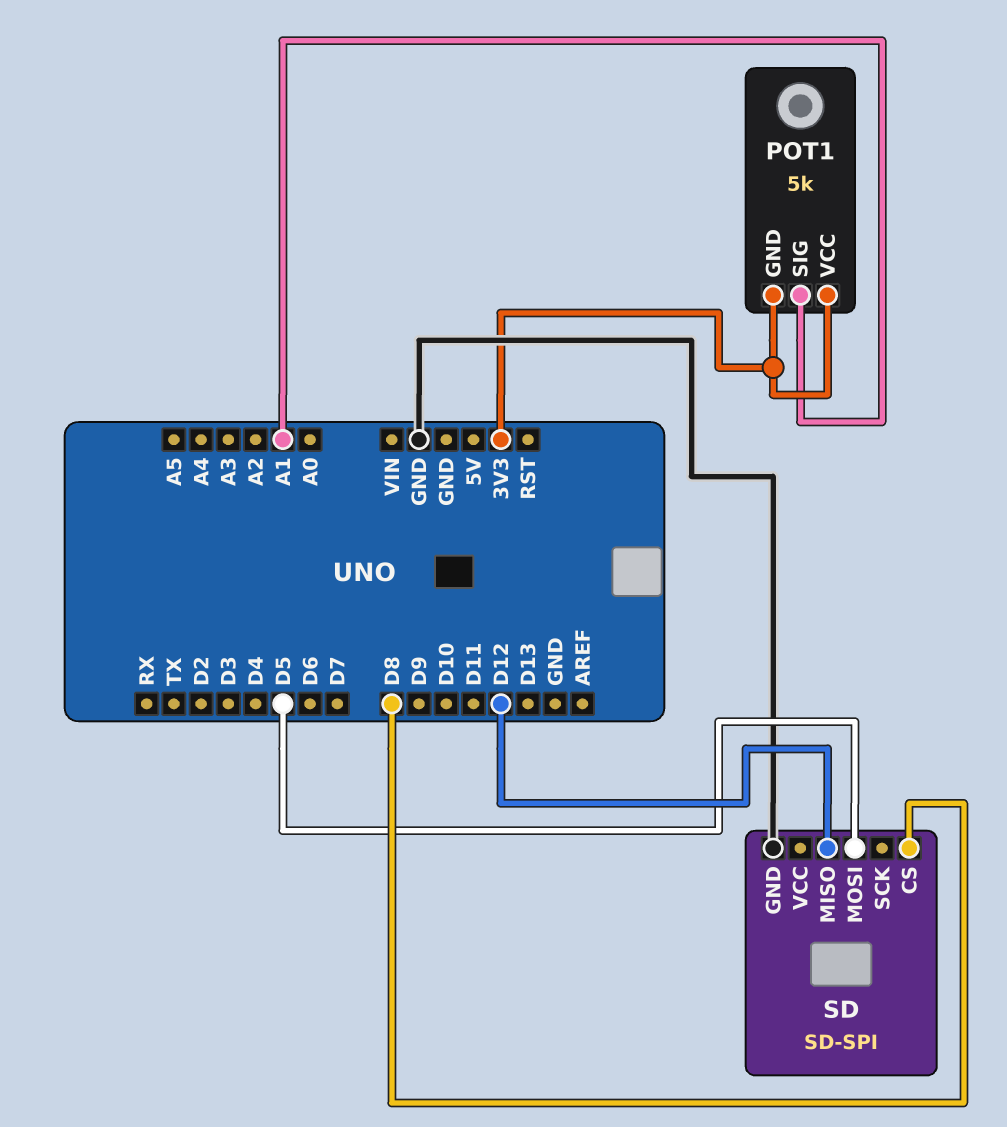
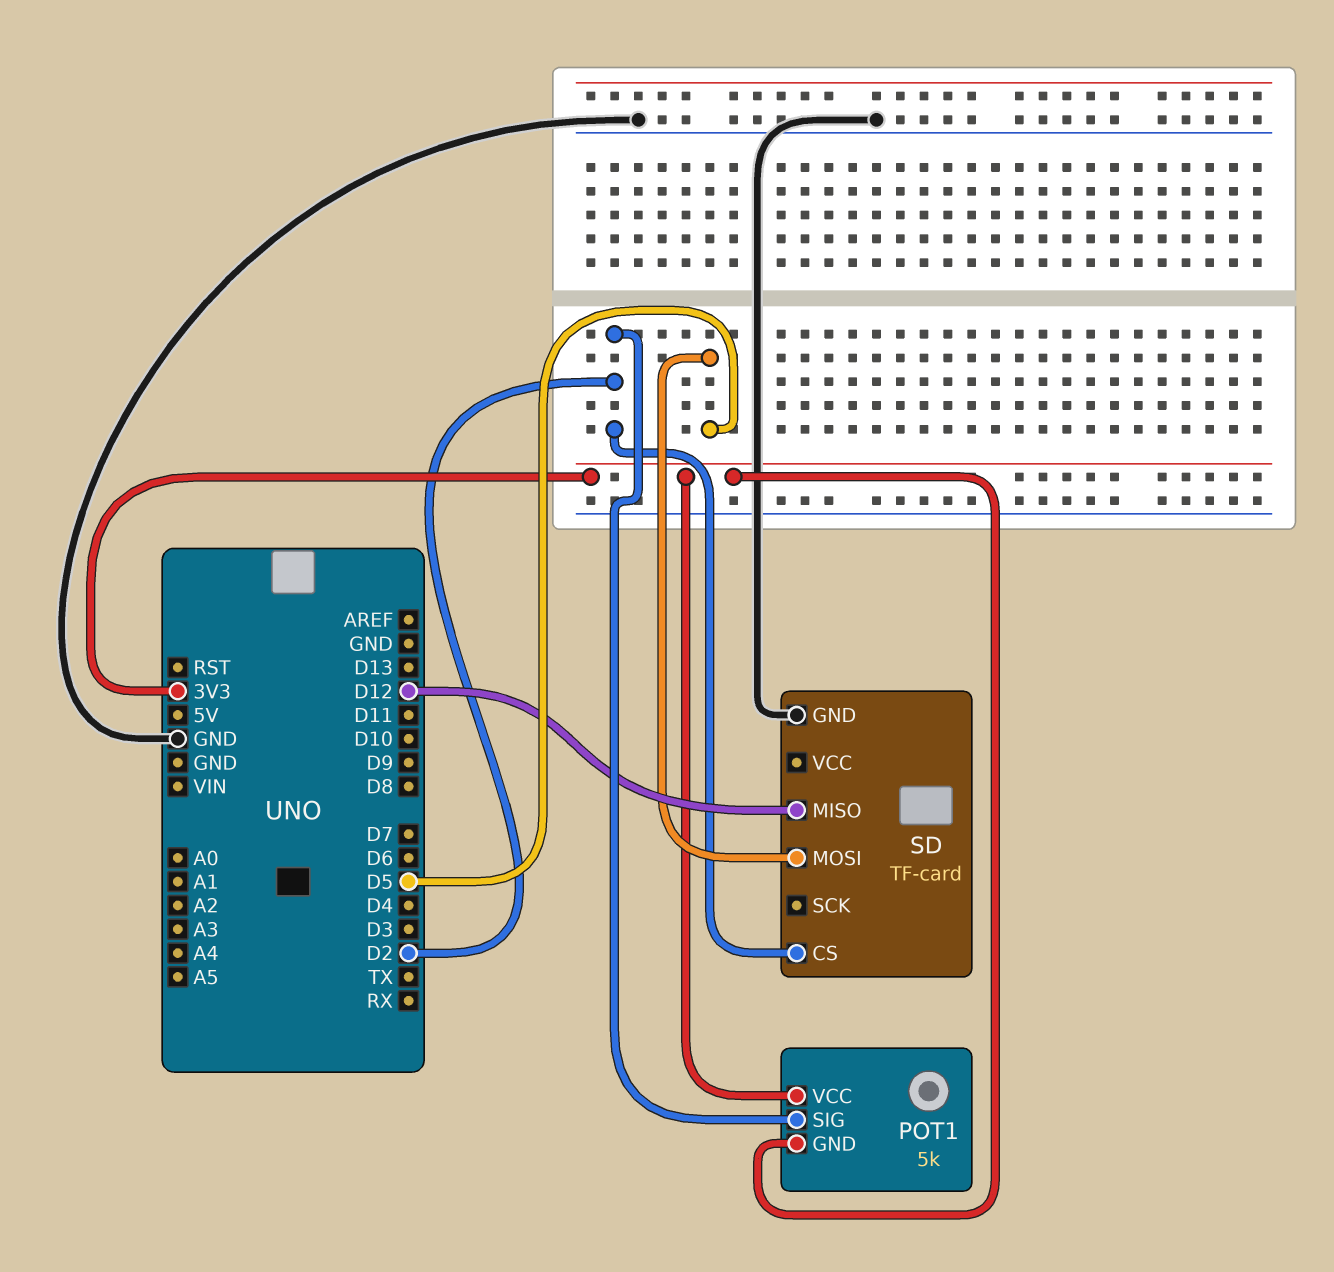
POT1 pin SIG: A1 -> D2
SD: SD-SPI -> TF-card
SD pin CS: D8 -> D2

